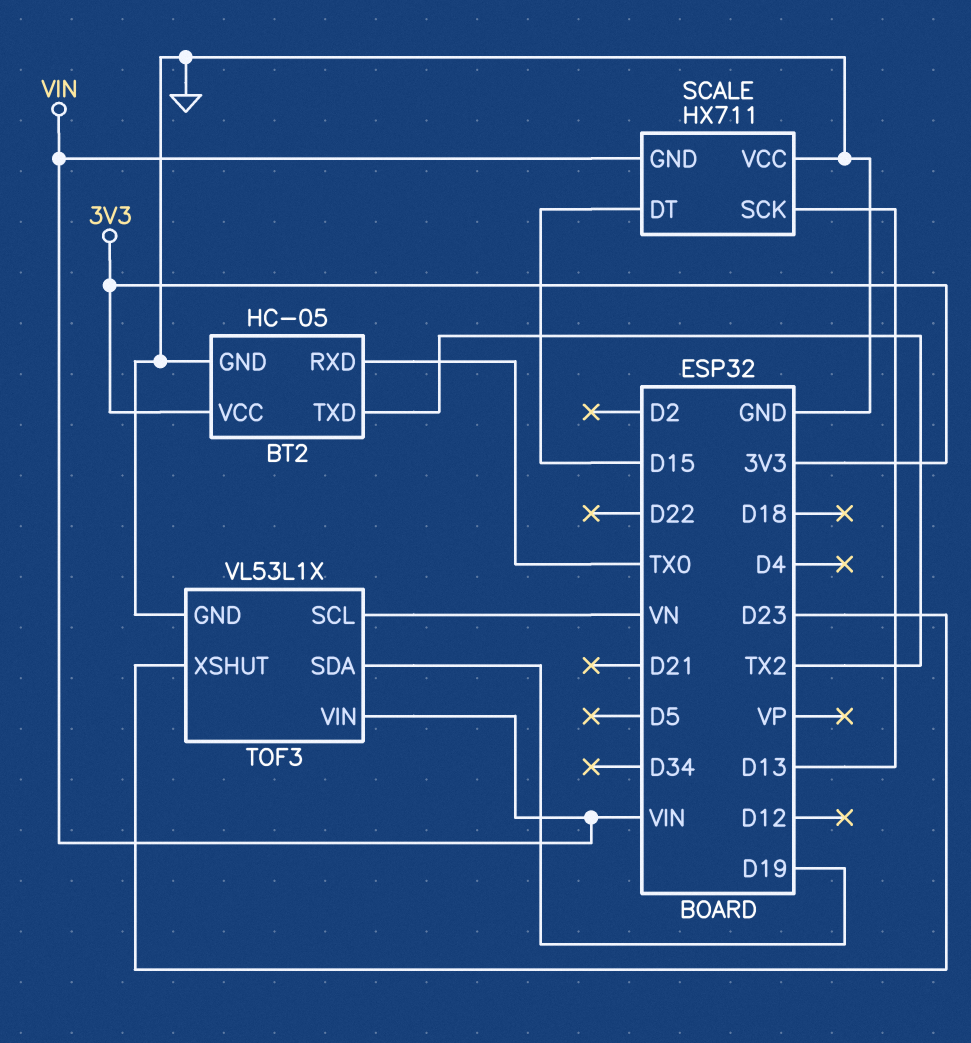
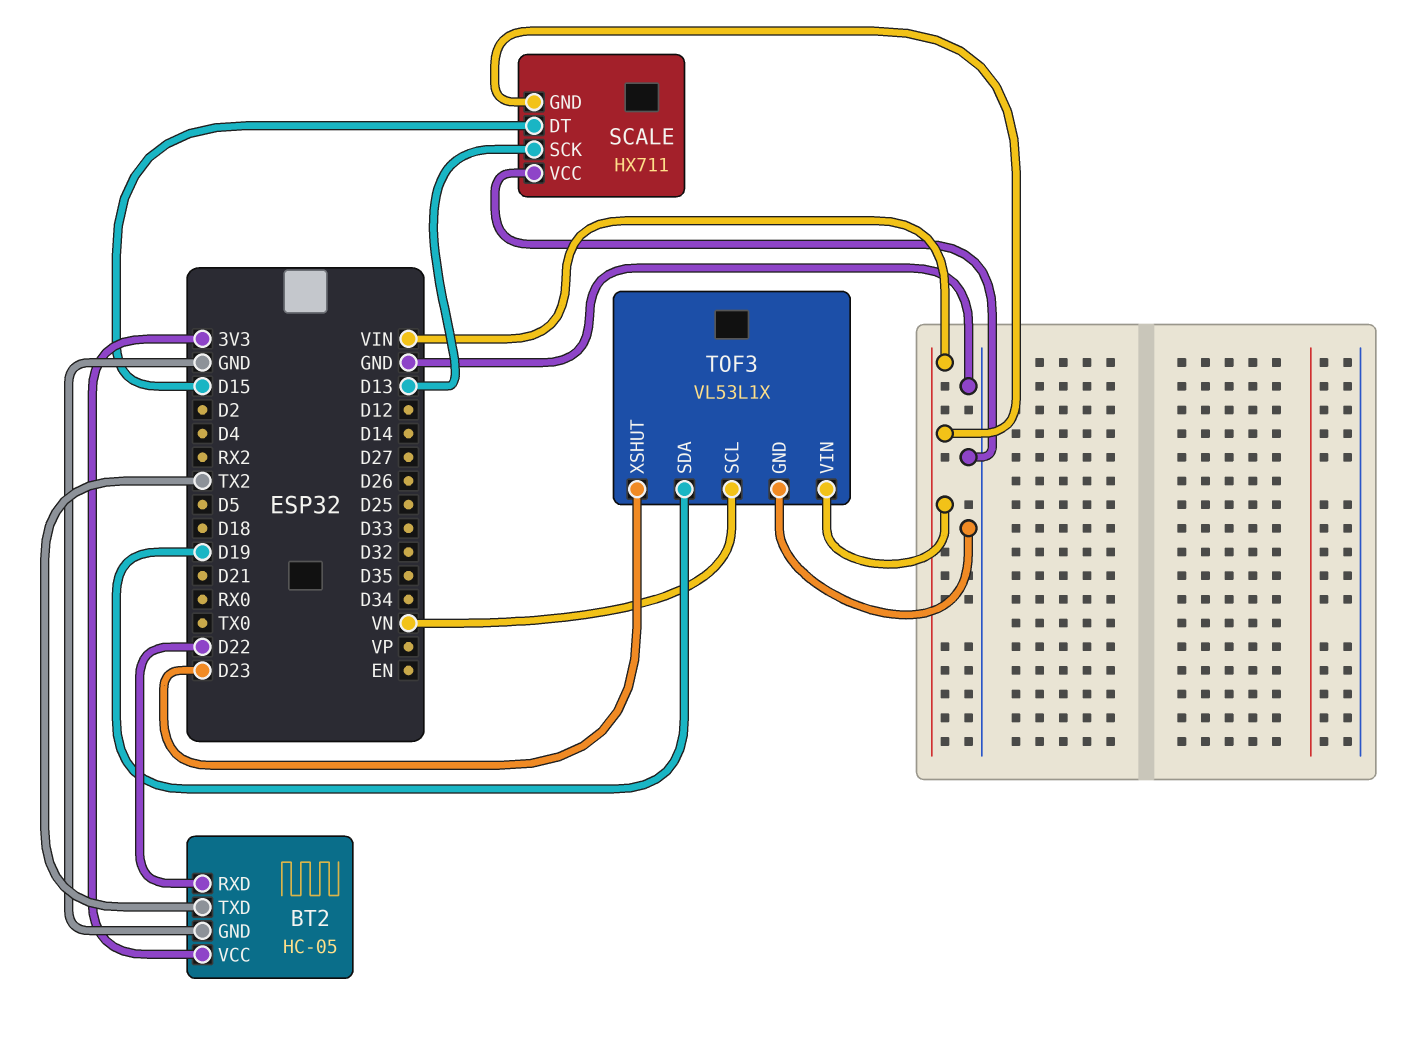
BT2 pin RXD: TX0 -> D22

